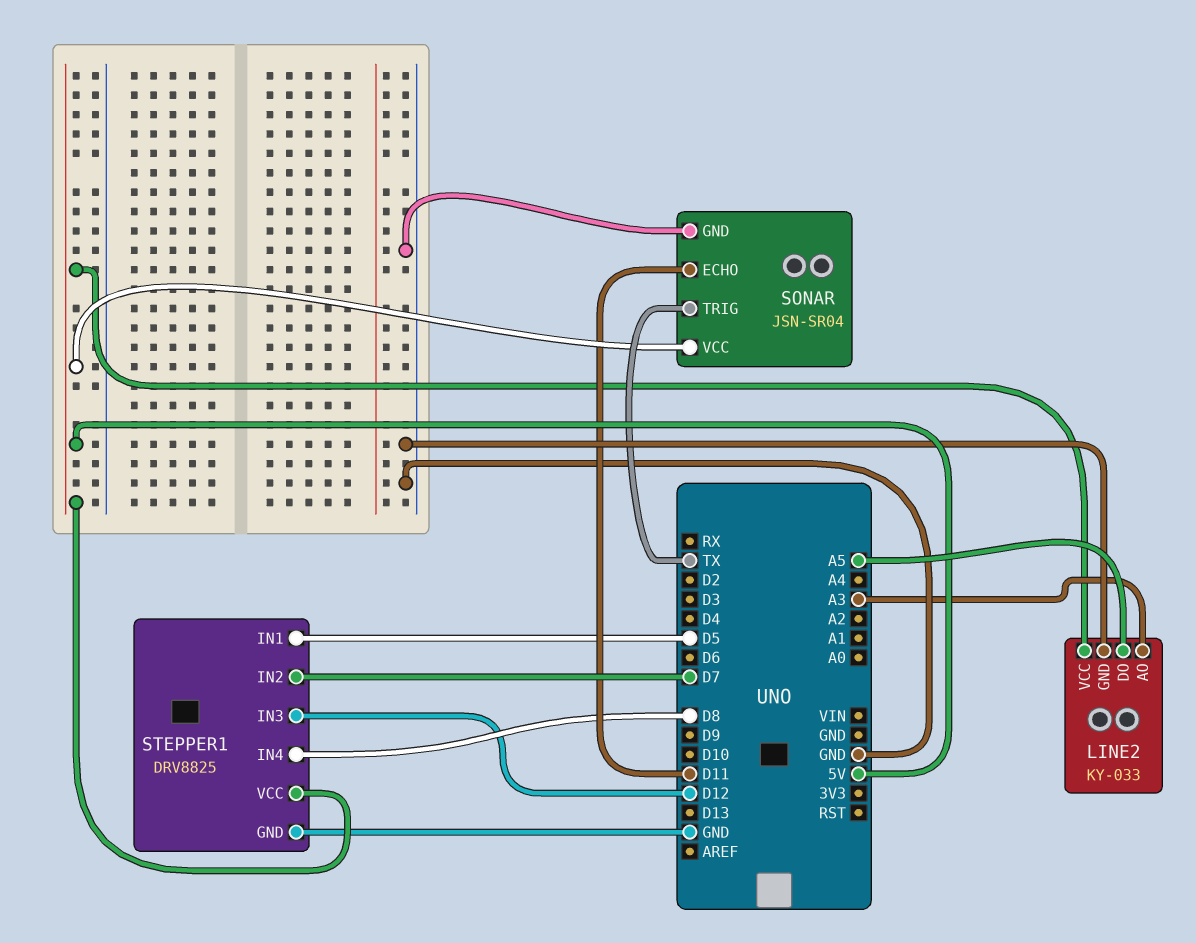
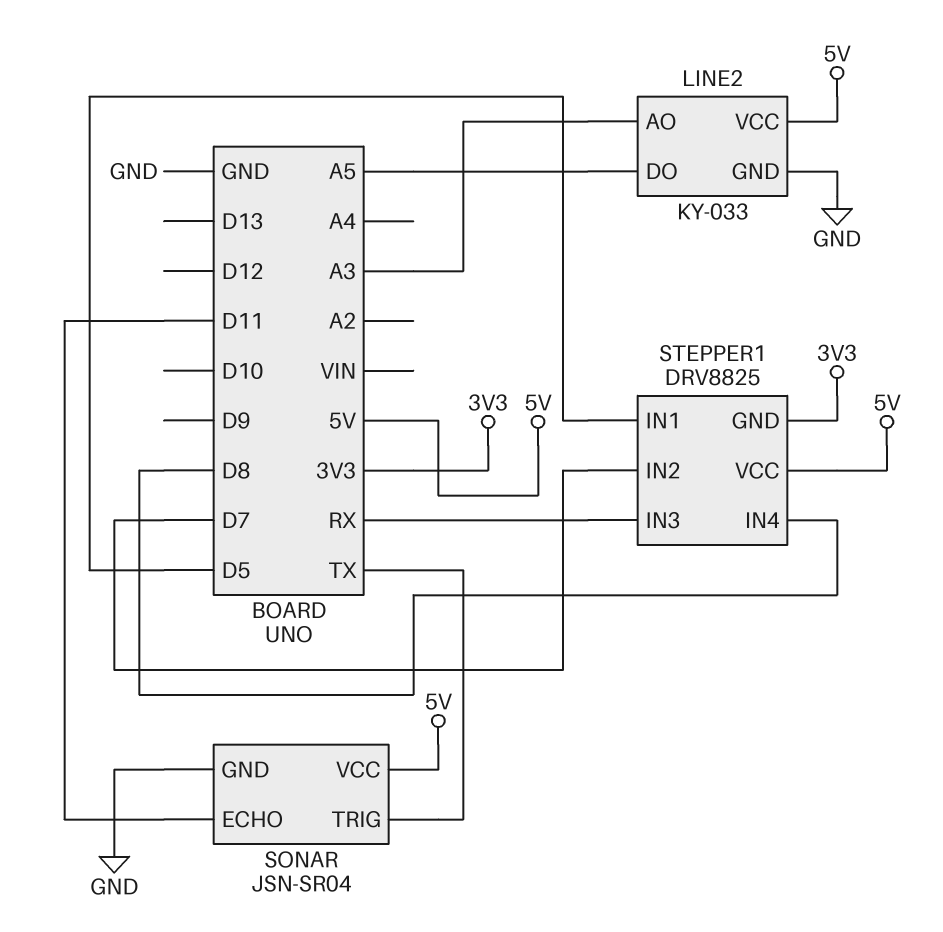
STEPPER1 pin GND: GND -> 3V3
STEPPER1 pin IN3: D12 -> RX

